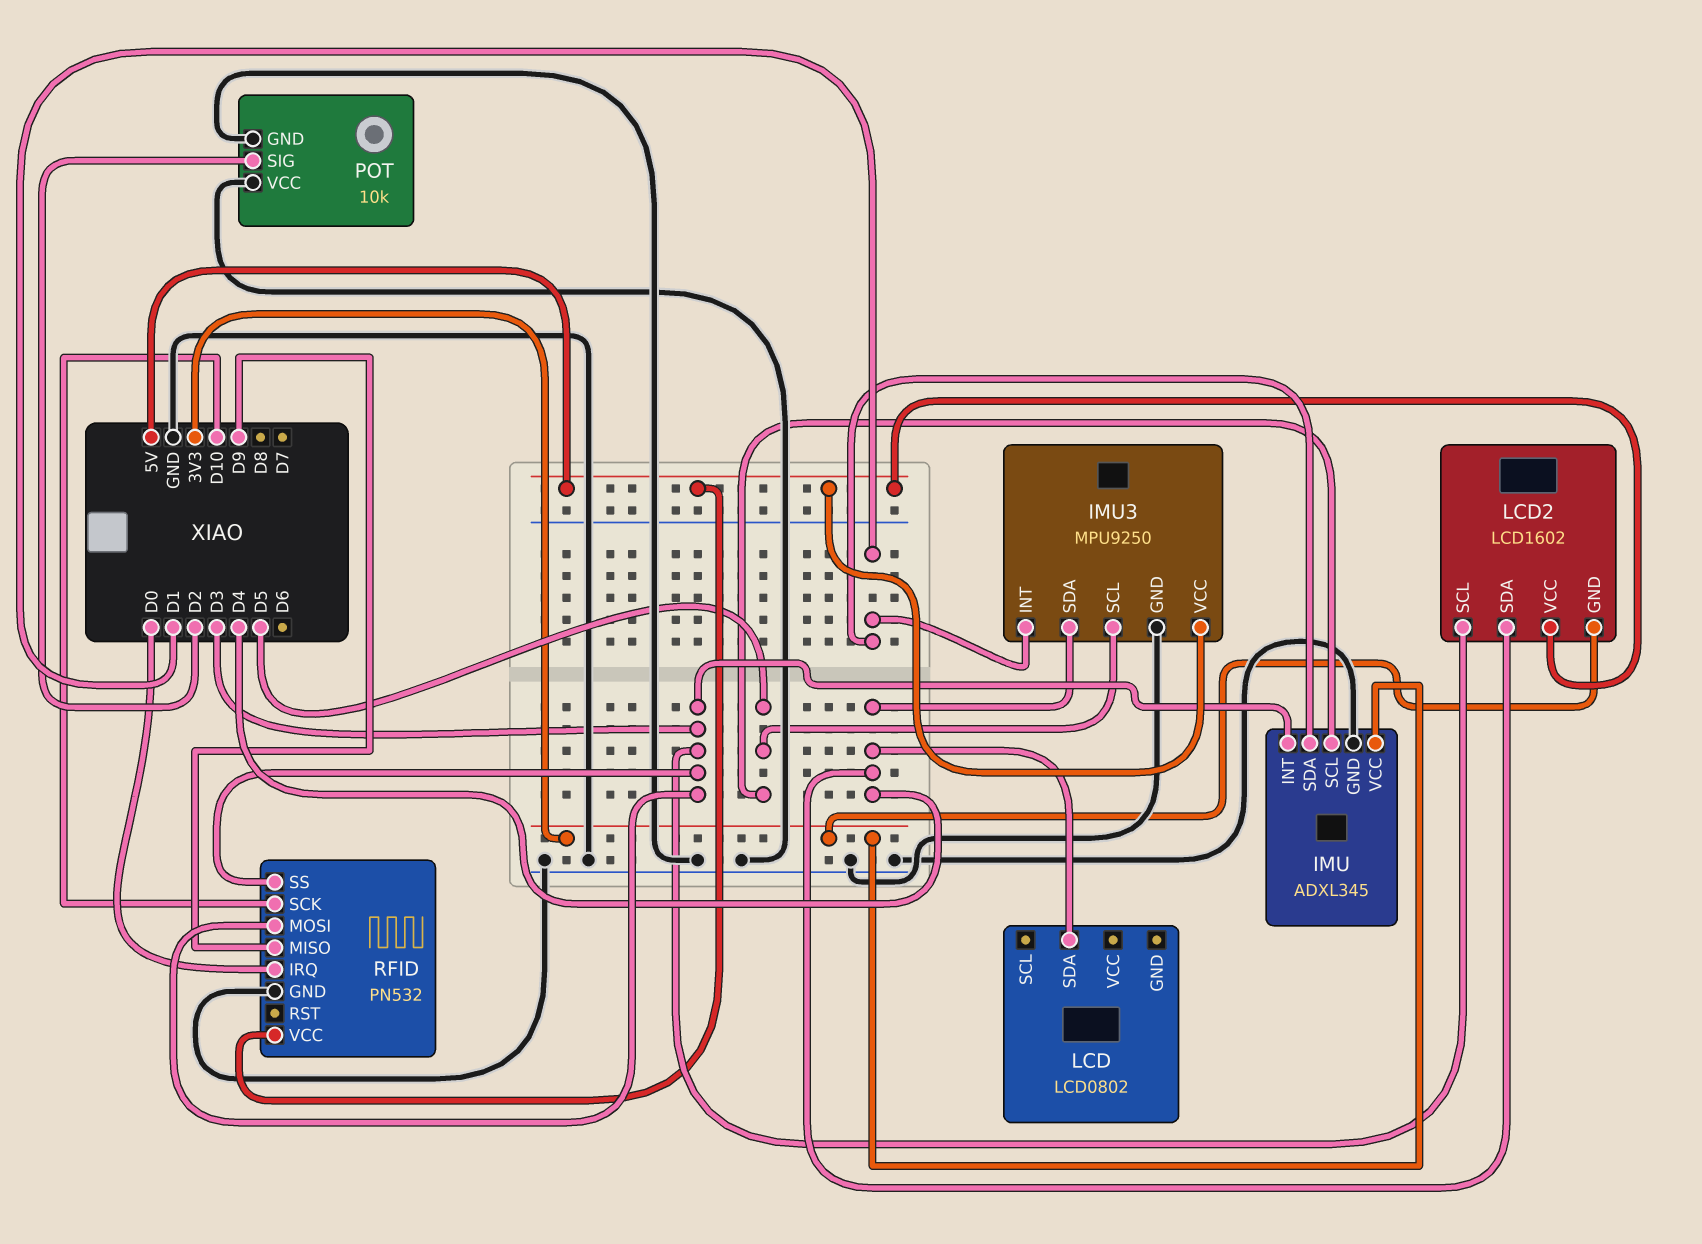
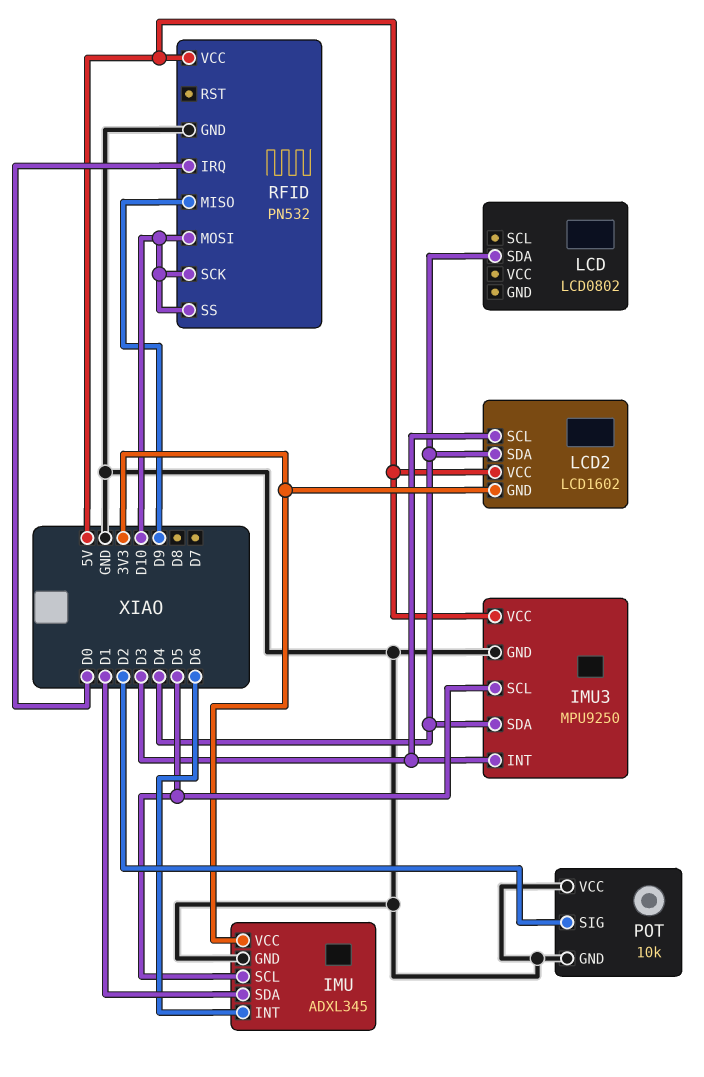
IMU pin INT: D3 -> D6
IMU3 pin INT: D1 -> D3
RFID pin MOSI: D3 -> D10
RFID pin SS: D3 -> D10

